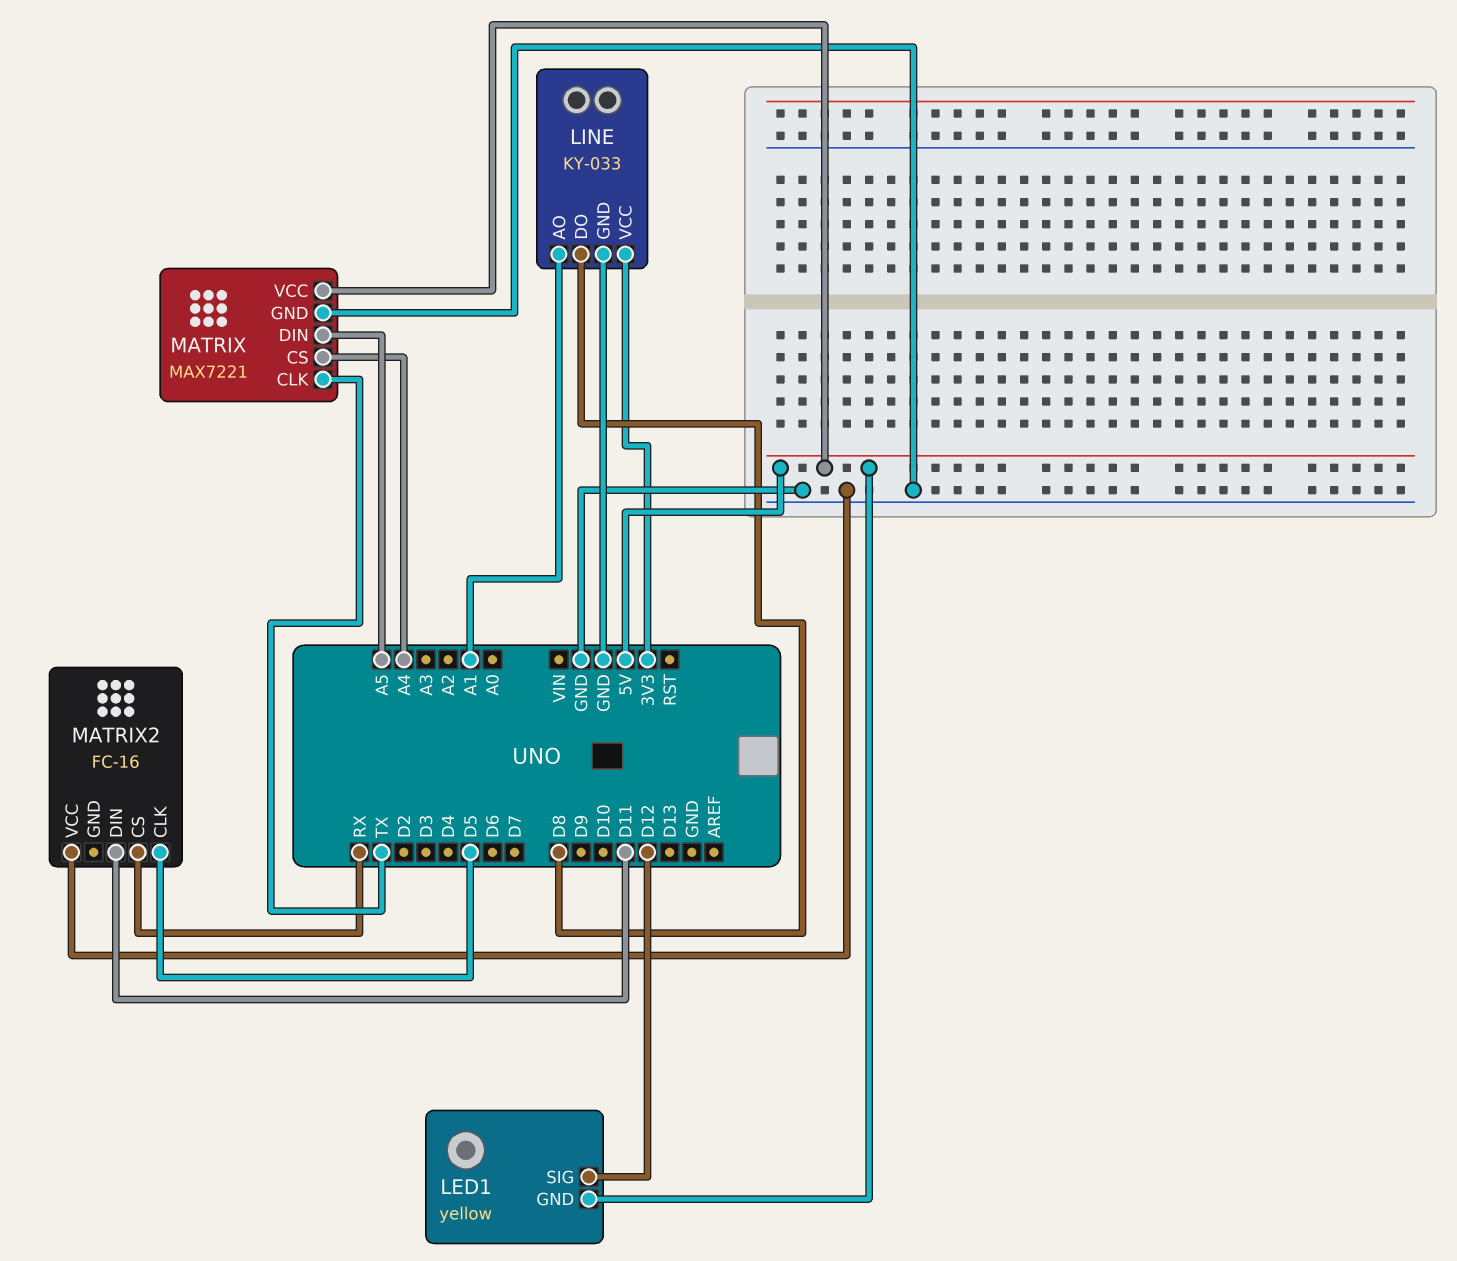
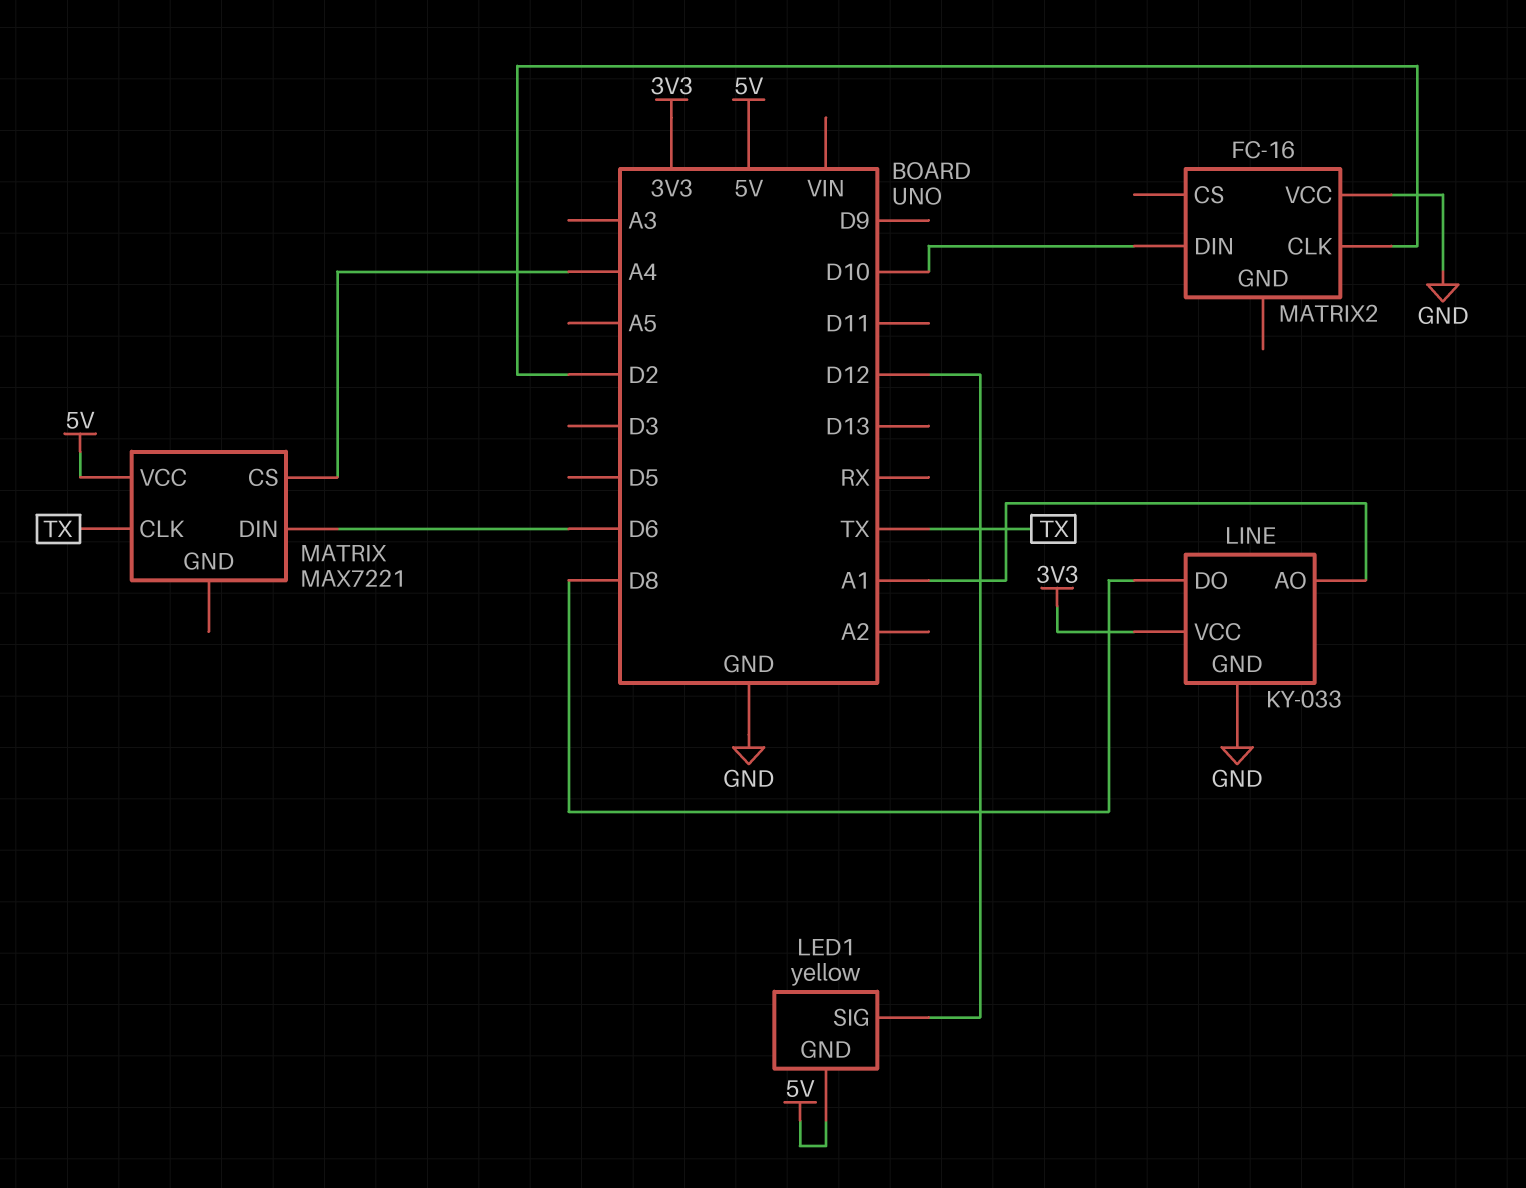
MATRIX pin DIN: A5 -> D6
MATRIX pin GND: GND -> none
MATRIX2 pin CLK: D5 -> D2
MATRIX2 pin CS: RX -> none
MATRIX2 pin DIN: D11 -> D10

